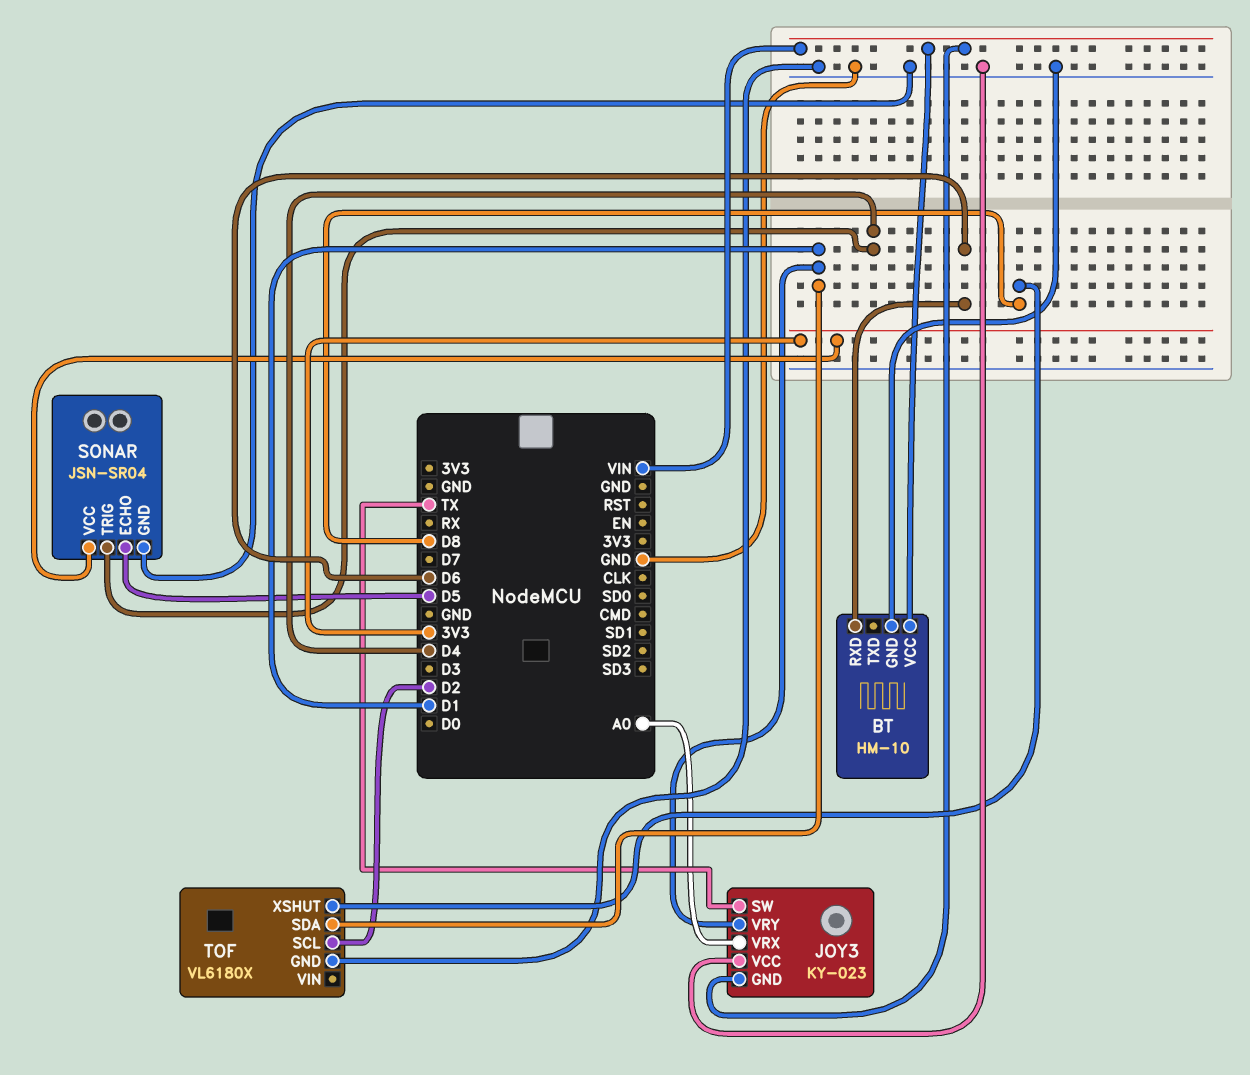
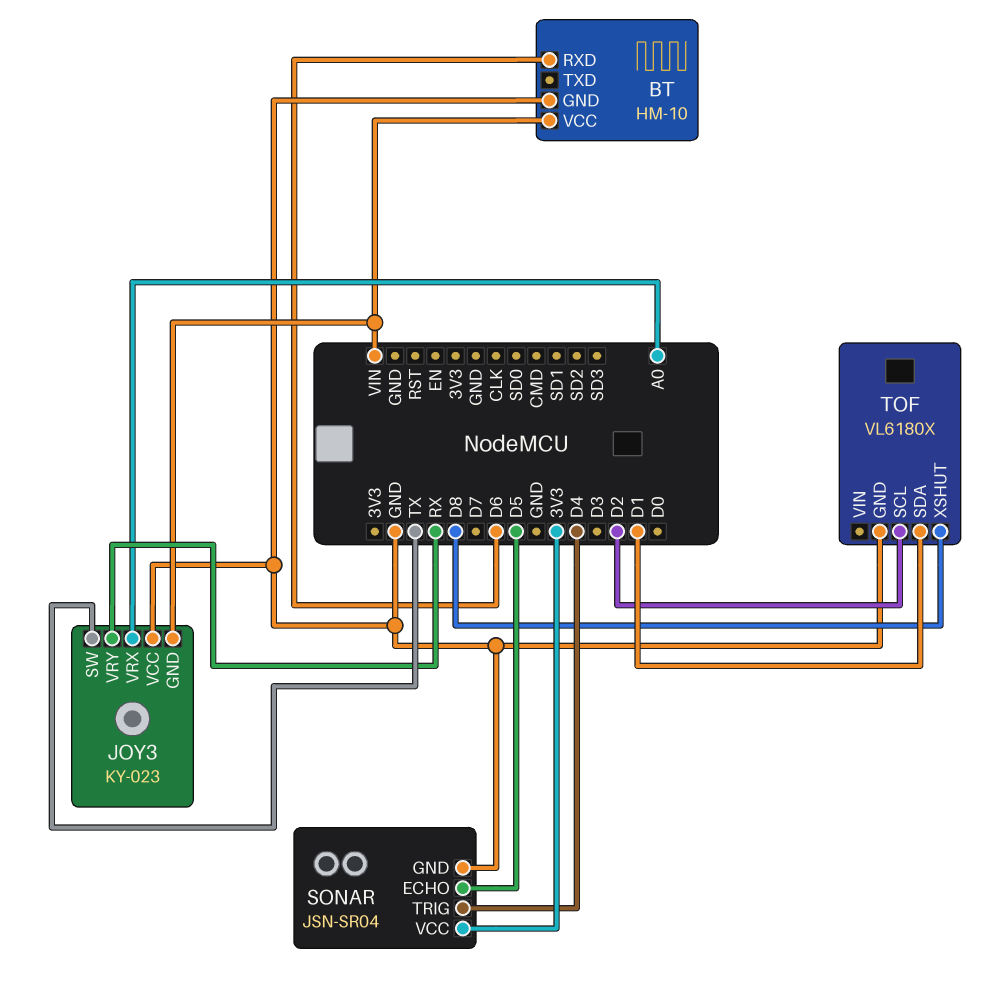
JOY3 pin VRY: D1 -> RX

